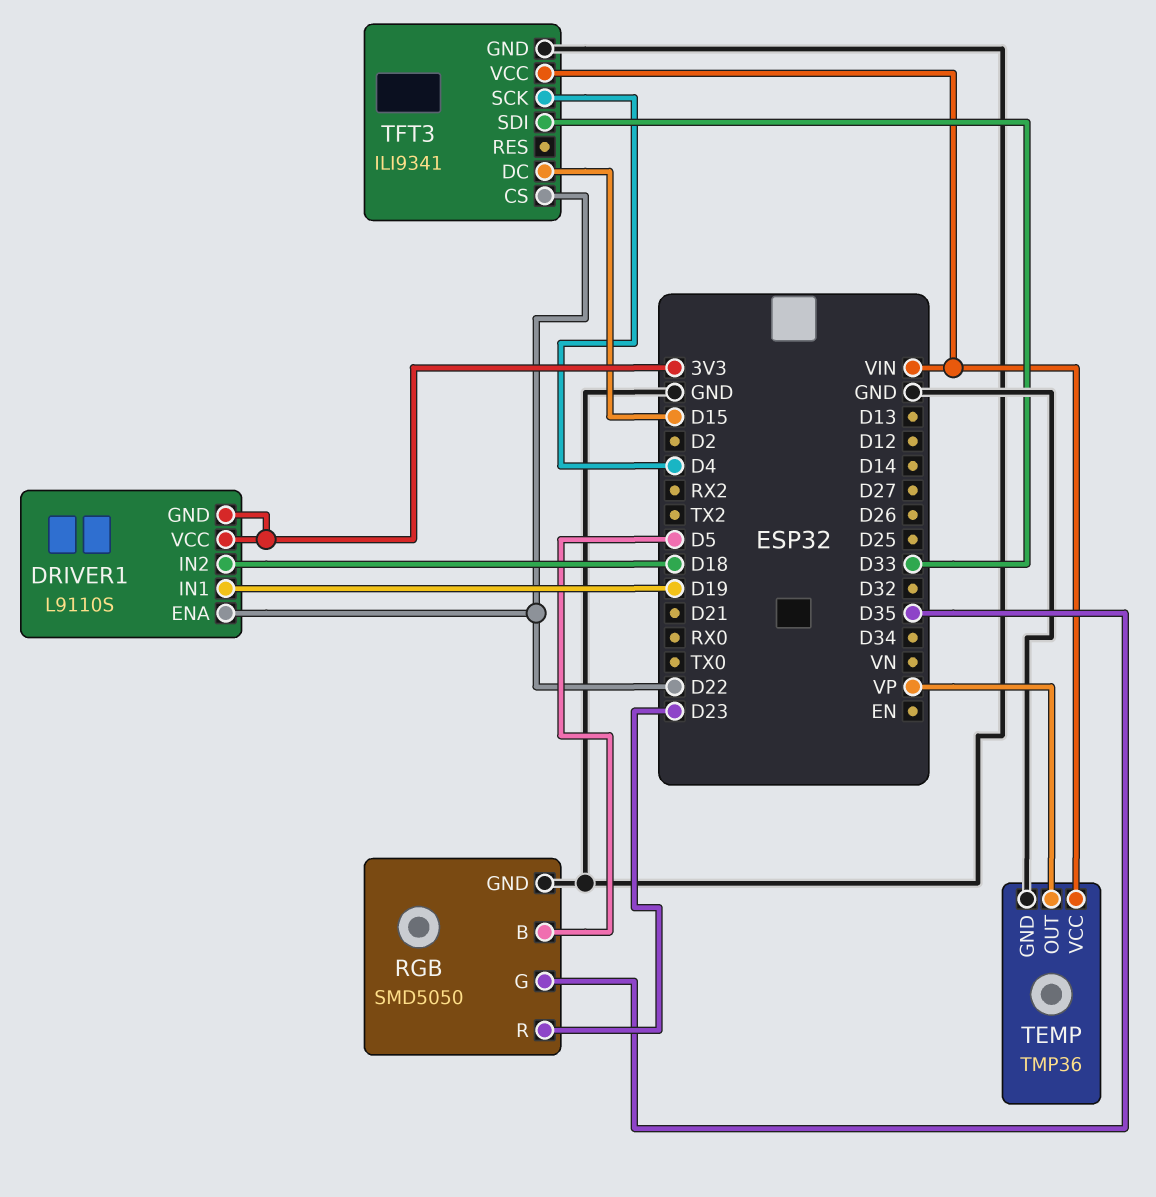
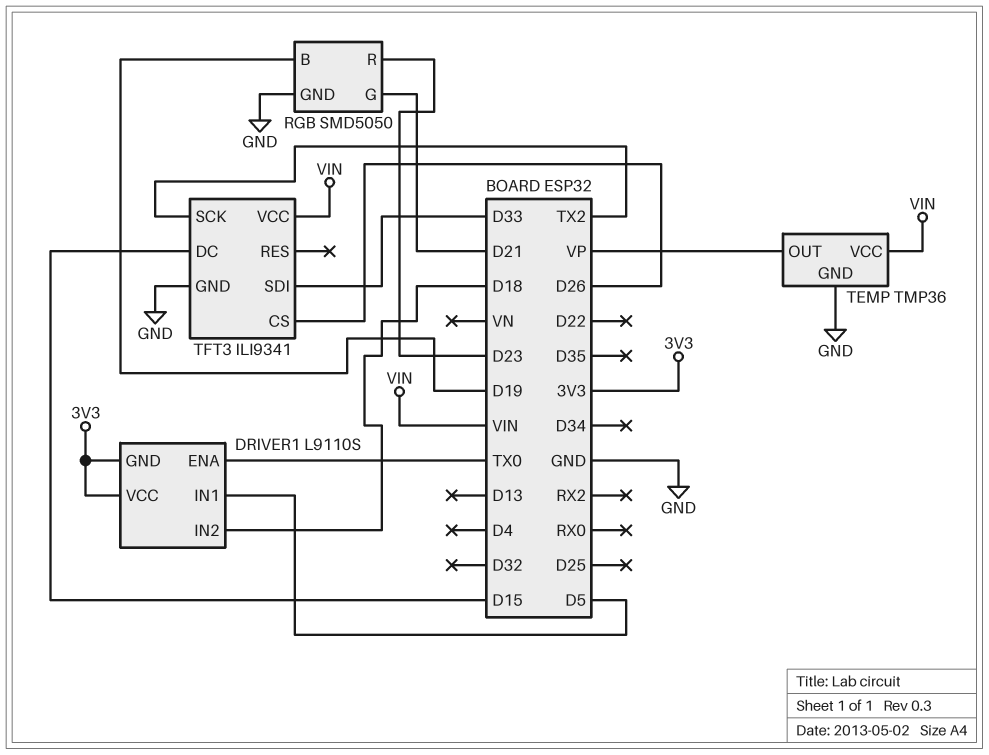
DRIVER1 pin ENA: D22 -> TX0
DRIVER1 pin IN1: D19 -> D5
RGB pin B: D5 -> D19
RGB pin G: D35 -> D21
TFT3 pin CS: D22 -> D26
TFT3 pin SCK: D4 -> TX2

